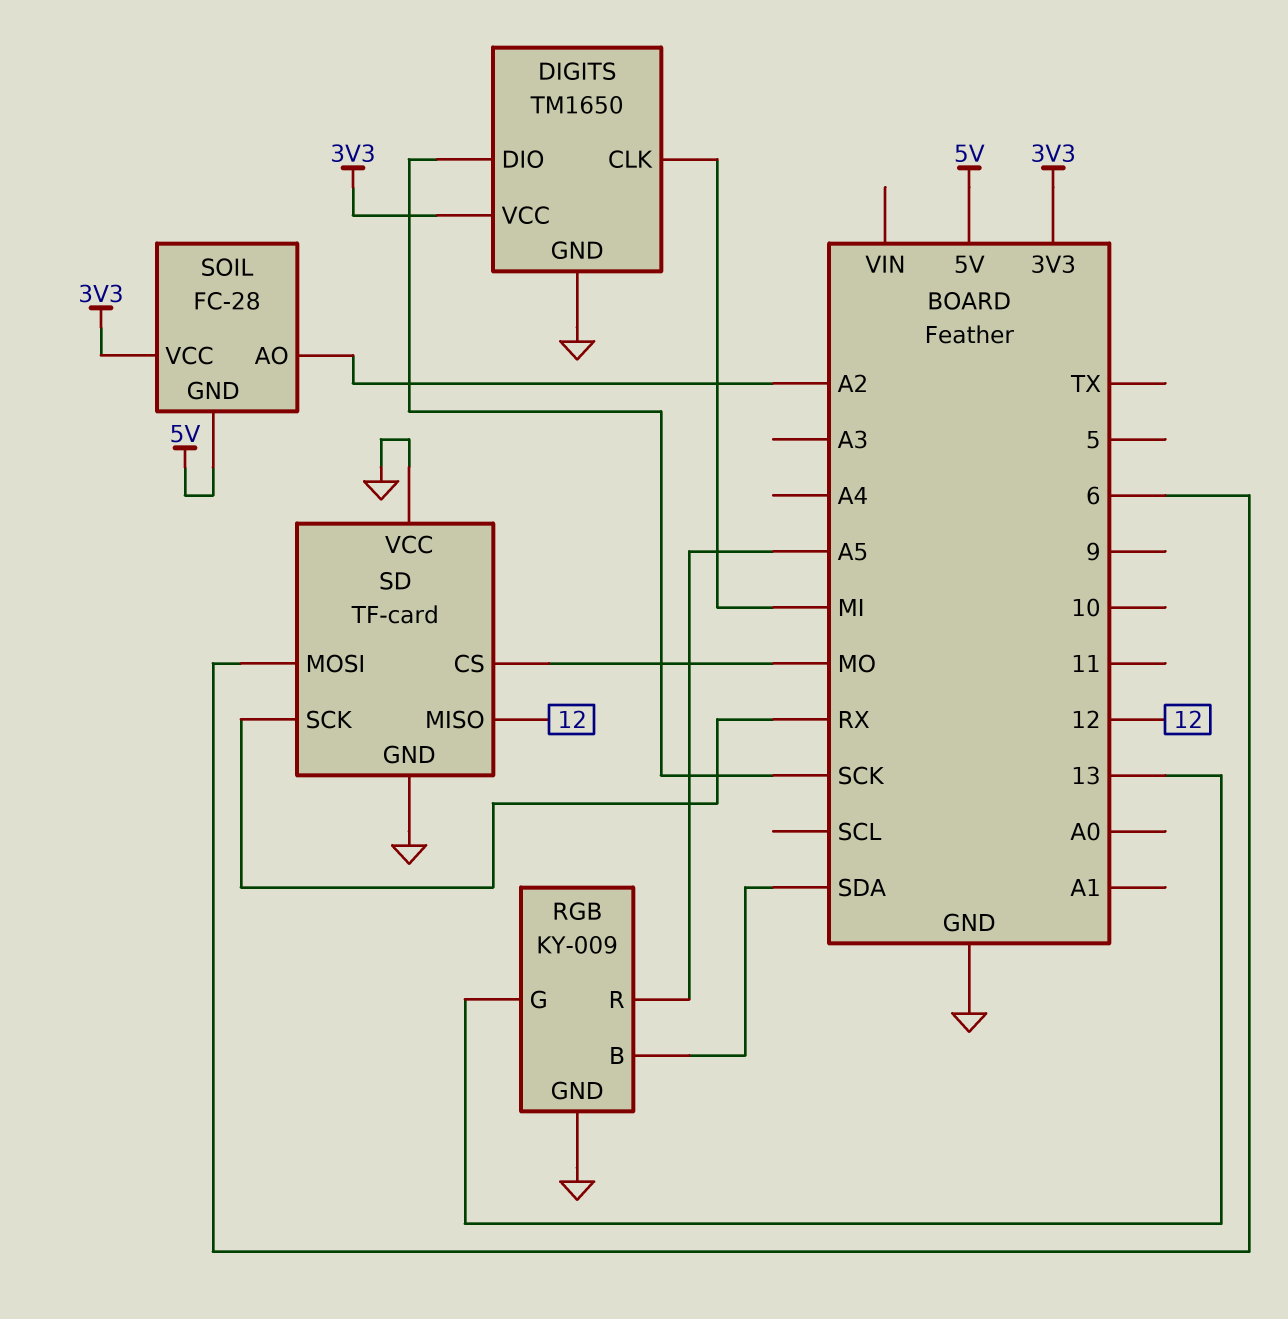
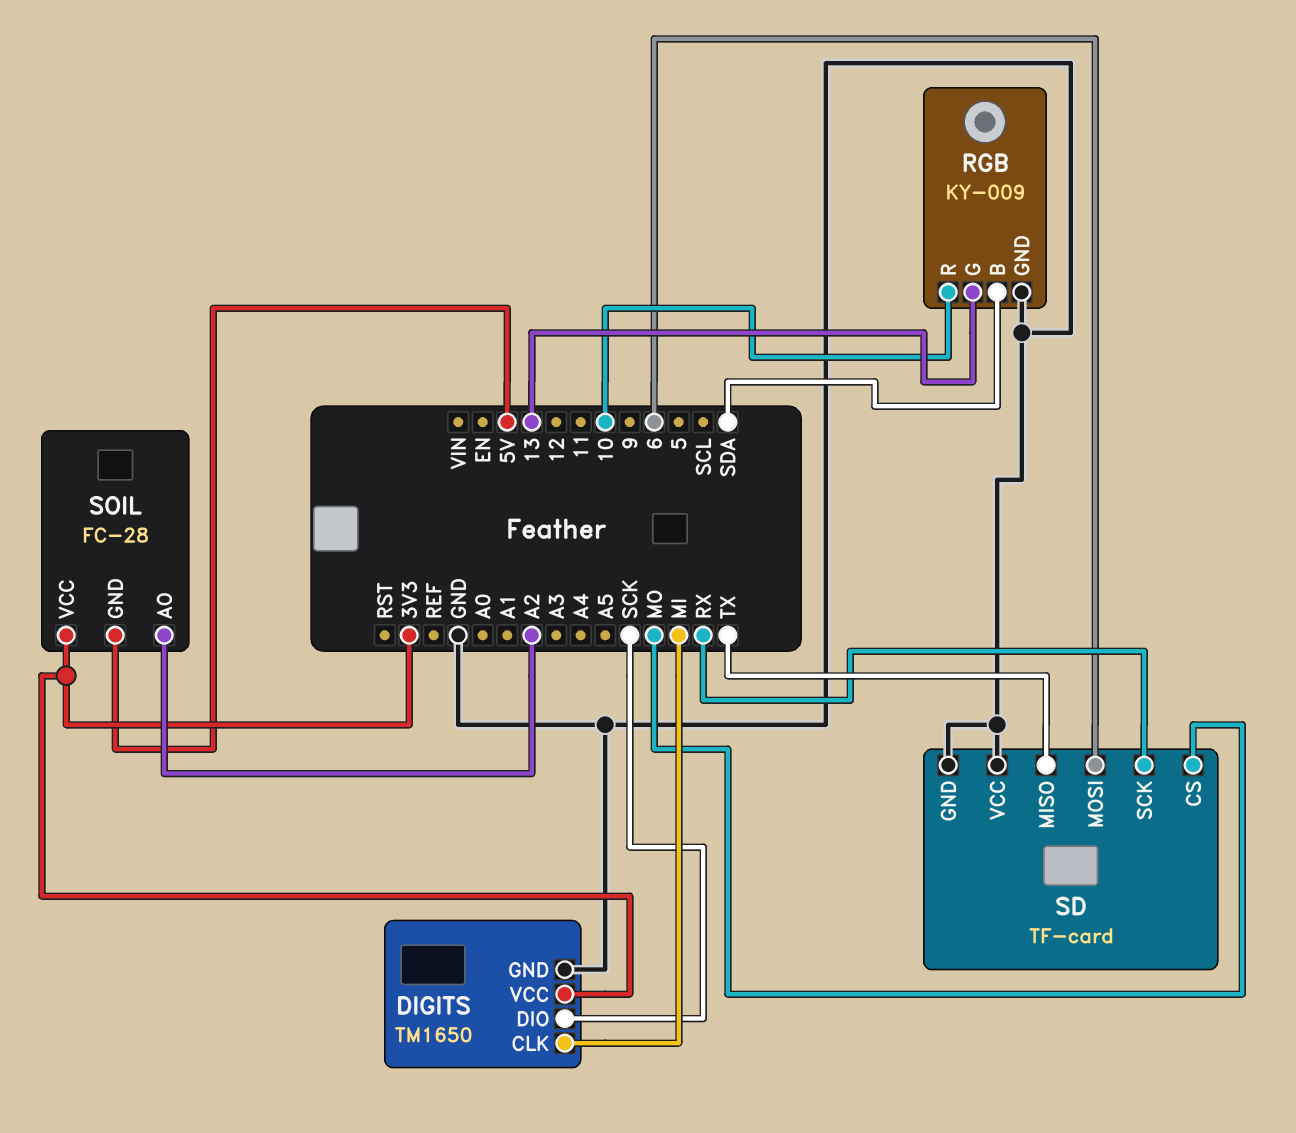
RGB pin R: A5 -> 10
SD pin MISO: 12 -> TX

